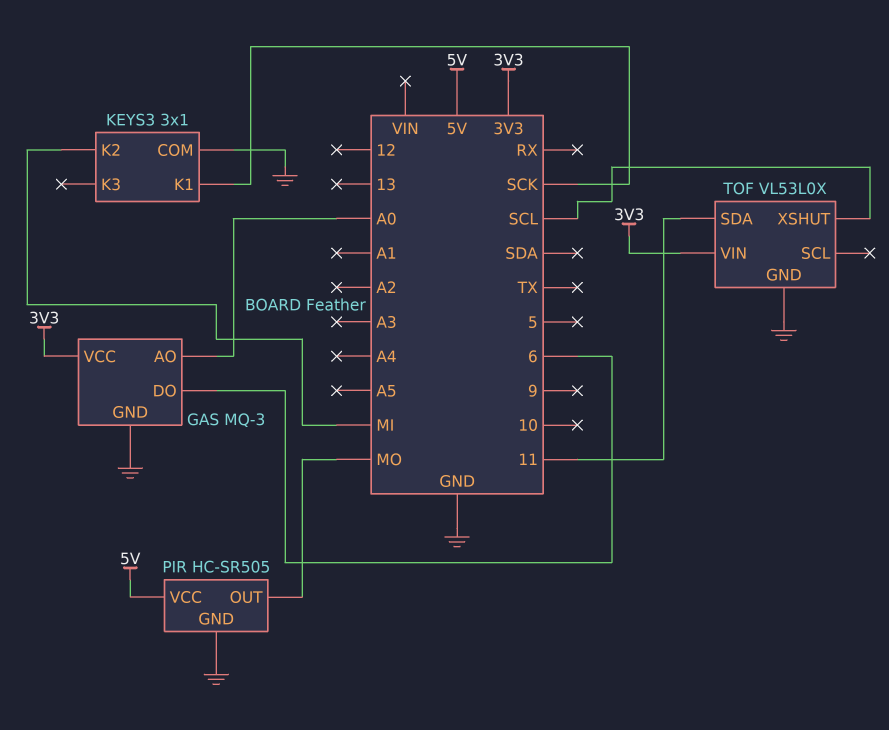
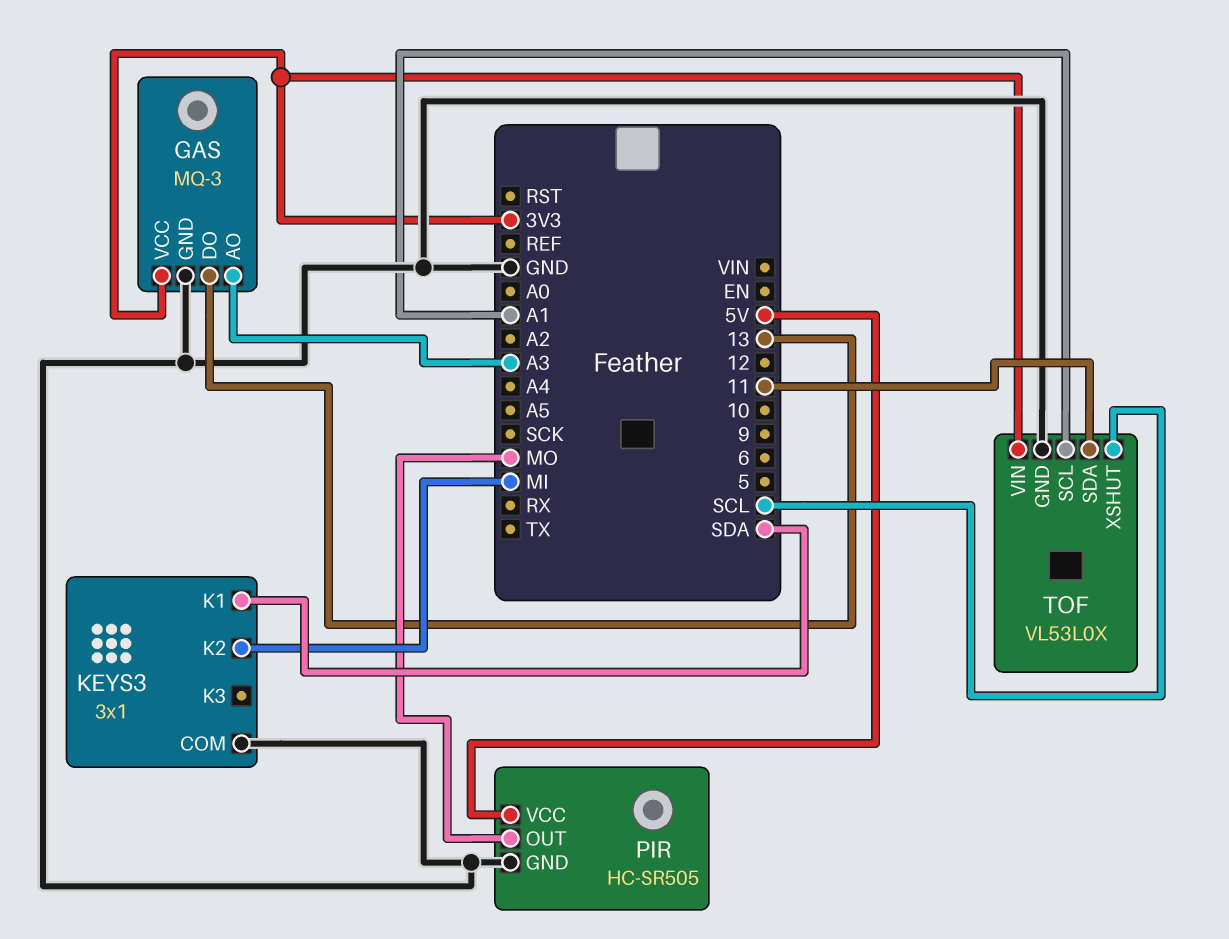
GAS pin AO: A0 -> A3
GAS pin DO: 6 -> 13
KEYS3 pin K1: SCK -> SDA
TOF pin SCL: none -> A1

